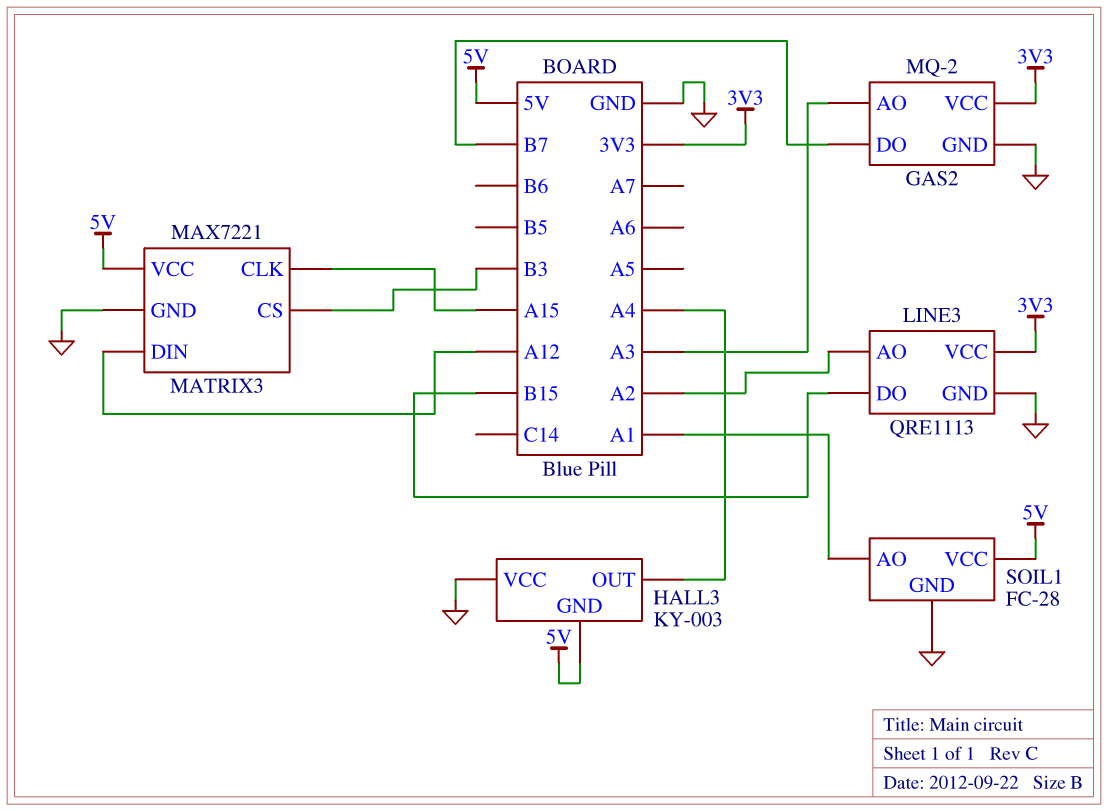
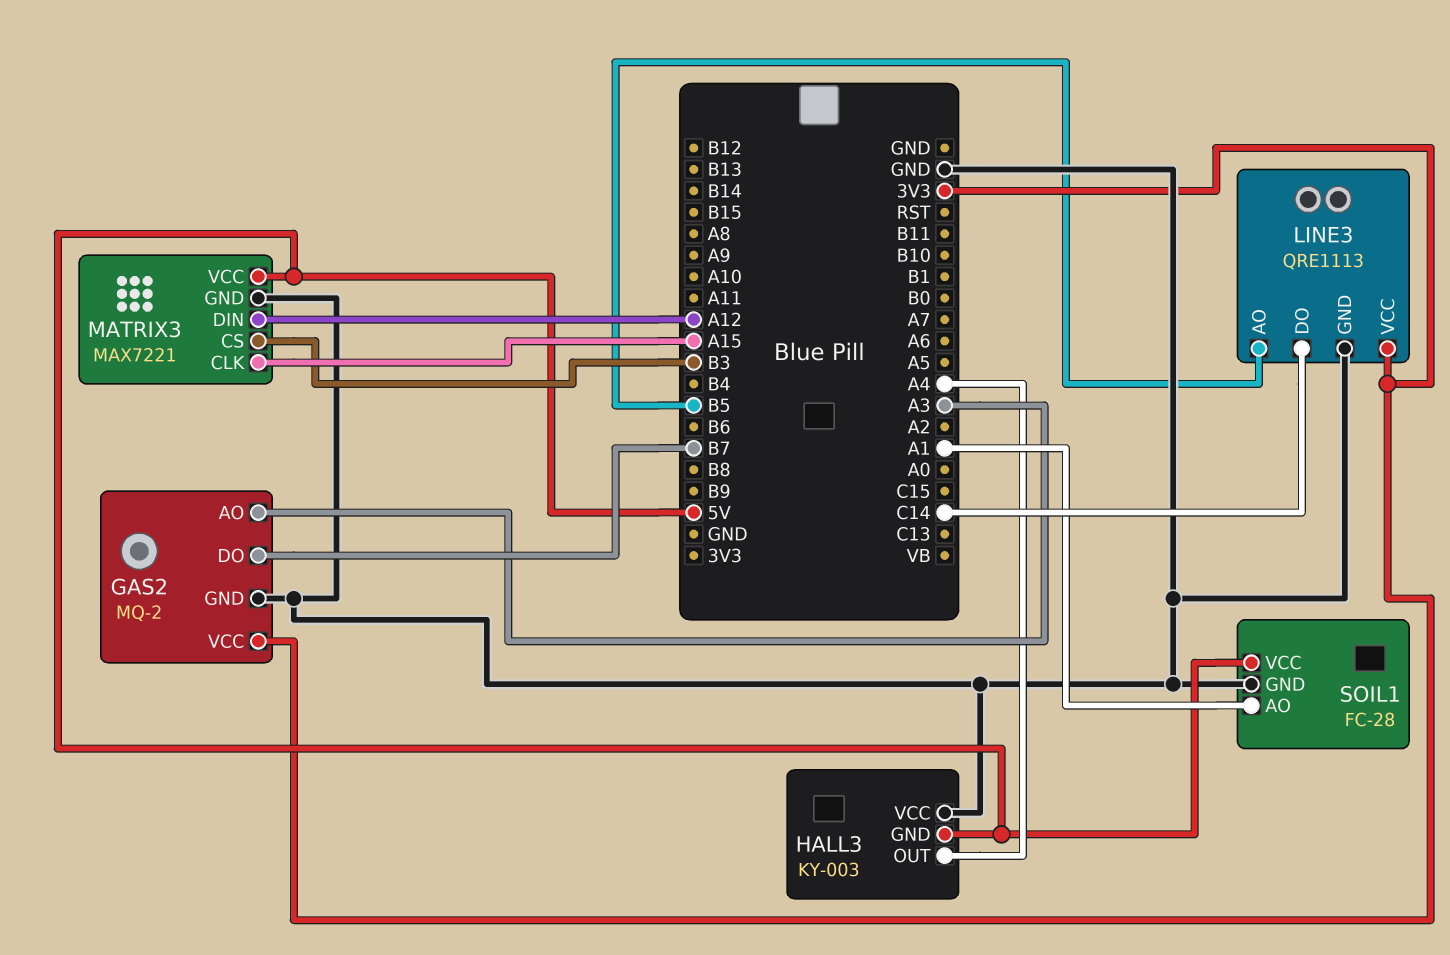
LINE3 pin AO: A2 -> B5
LINE3 pin DO: B15 -> C14

